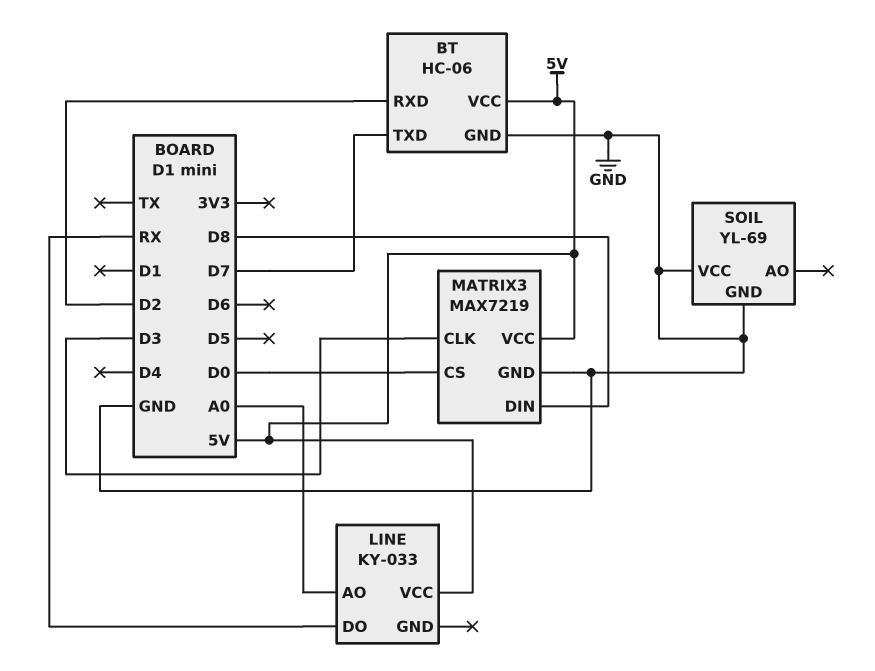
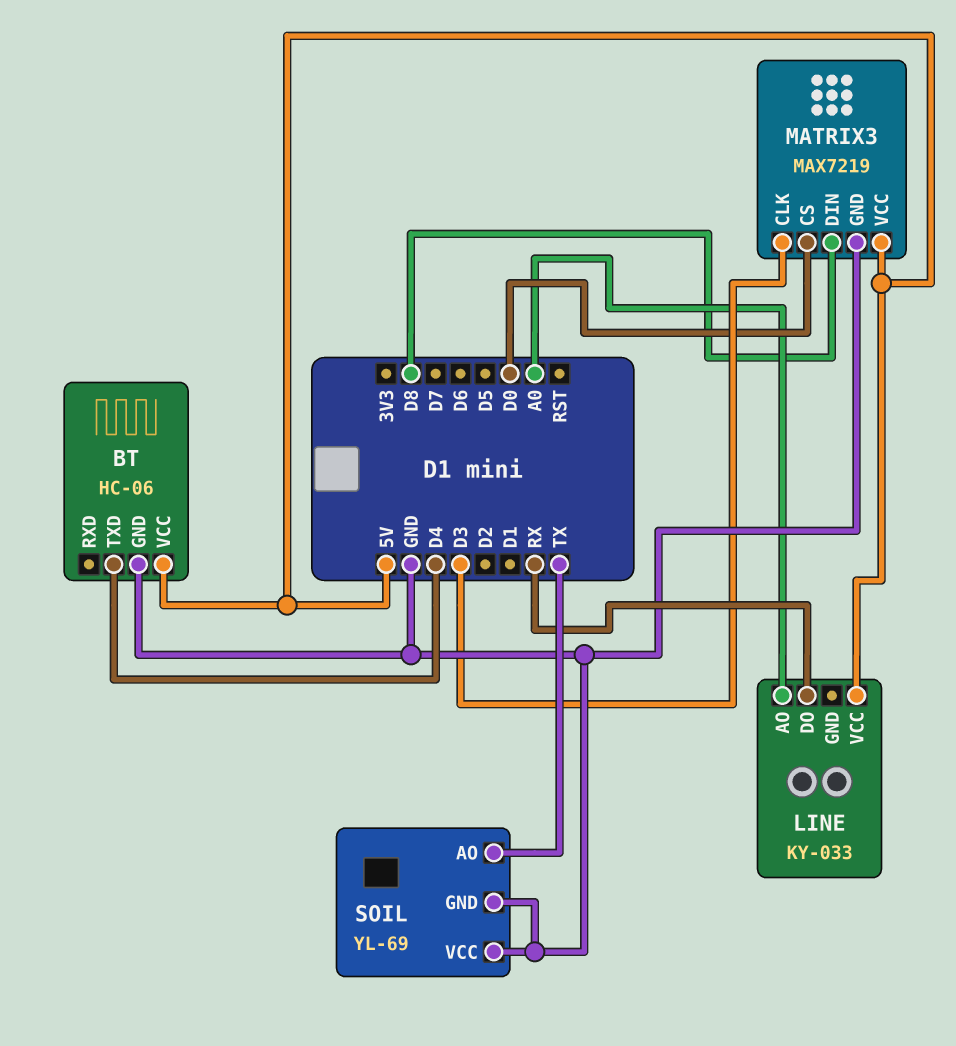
BT pin RXD: D2 -> none
BT pin TXD: D7 -> D4
SOIL pin AO: none -> TX

